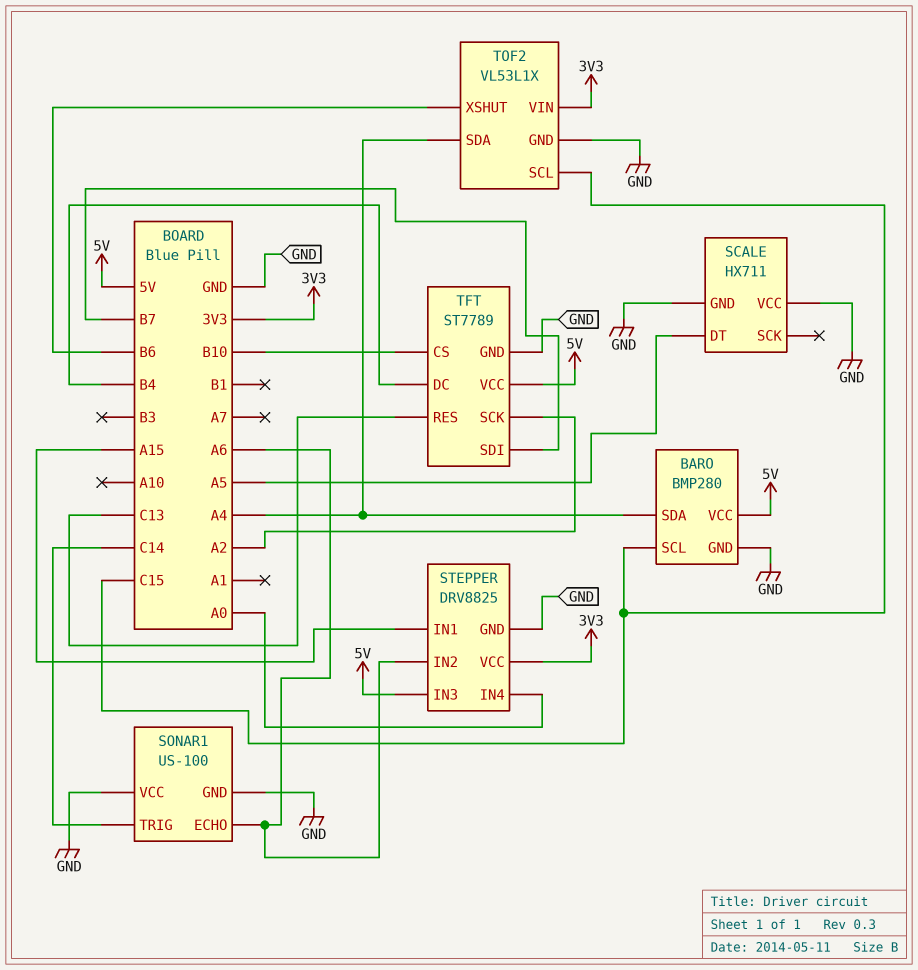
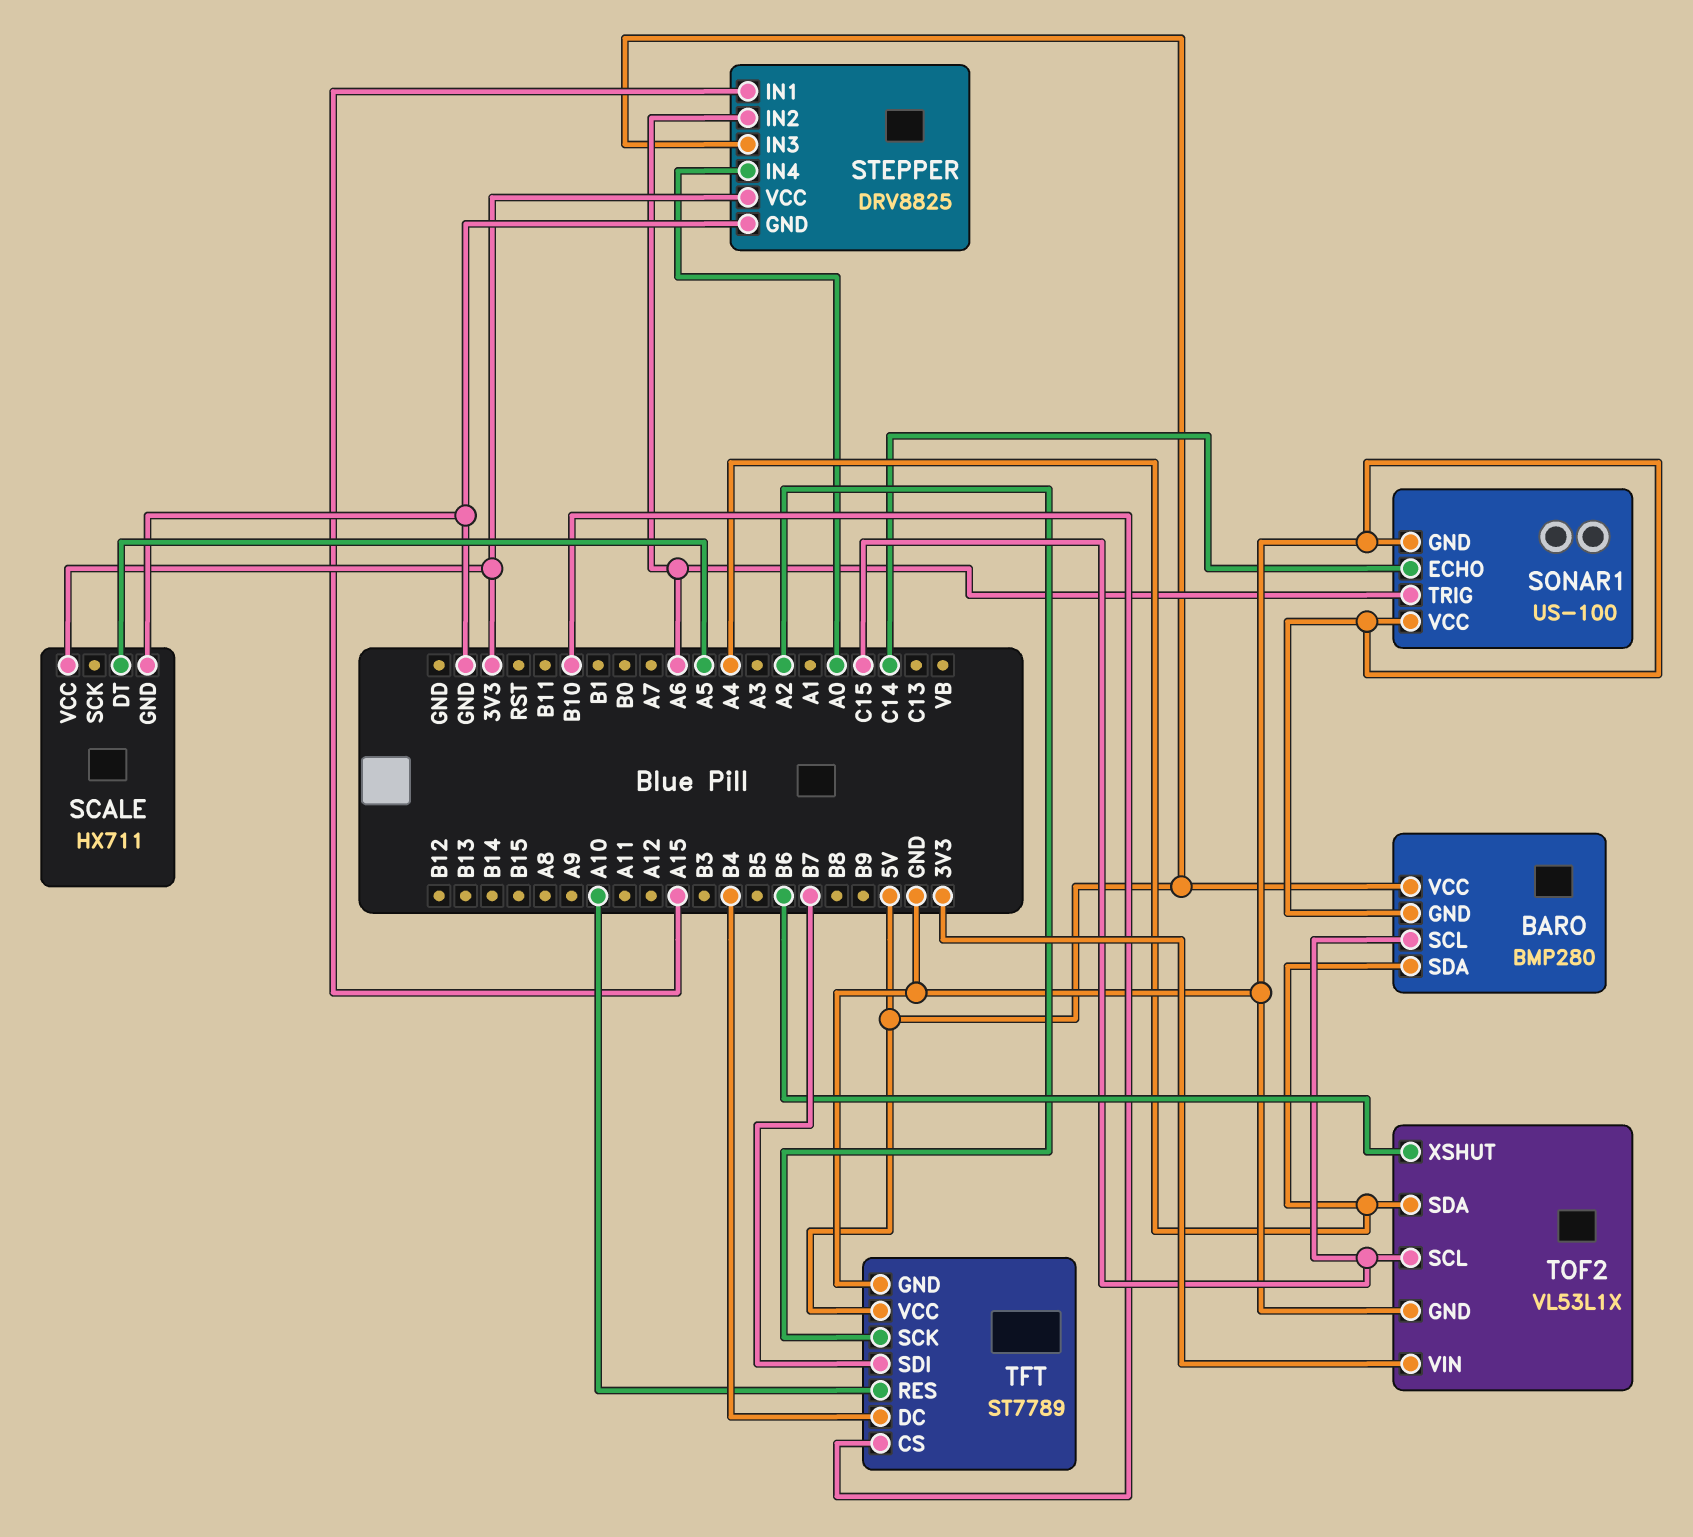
SCALE pin VCC: GND -> 3V3
SONAR1 pin ECHO: A6 -> C14
SONAR1 pin TRIG: C14 -> A6
TFT pin RES: C13 -> A10

